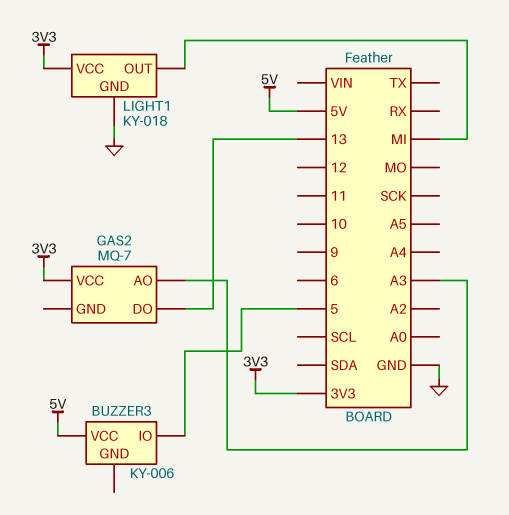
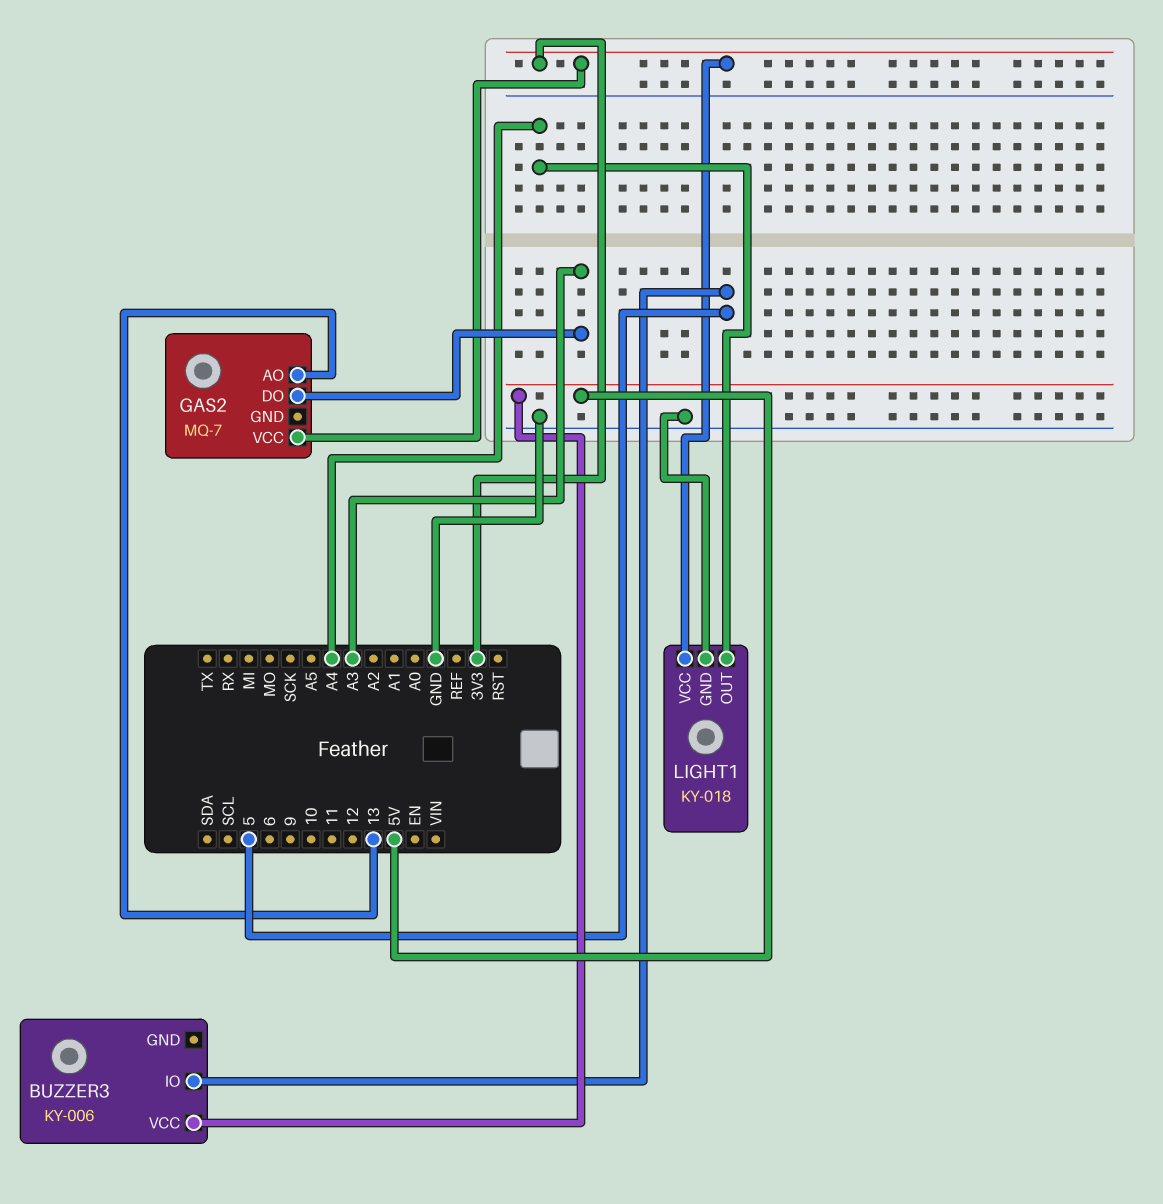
GAS2 pin AO: A3 -> 13
GAS2 pin DO: 13 -> A3
LIGHT1 pin OUT: MI -> A4

